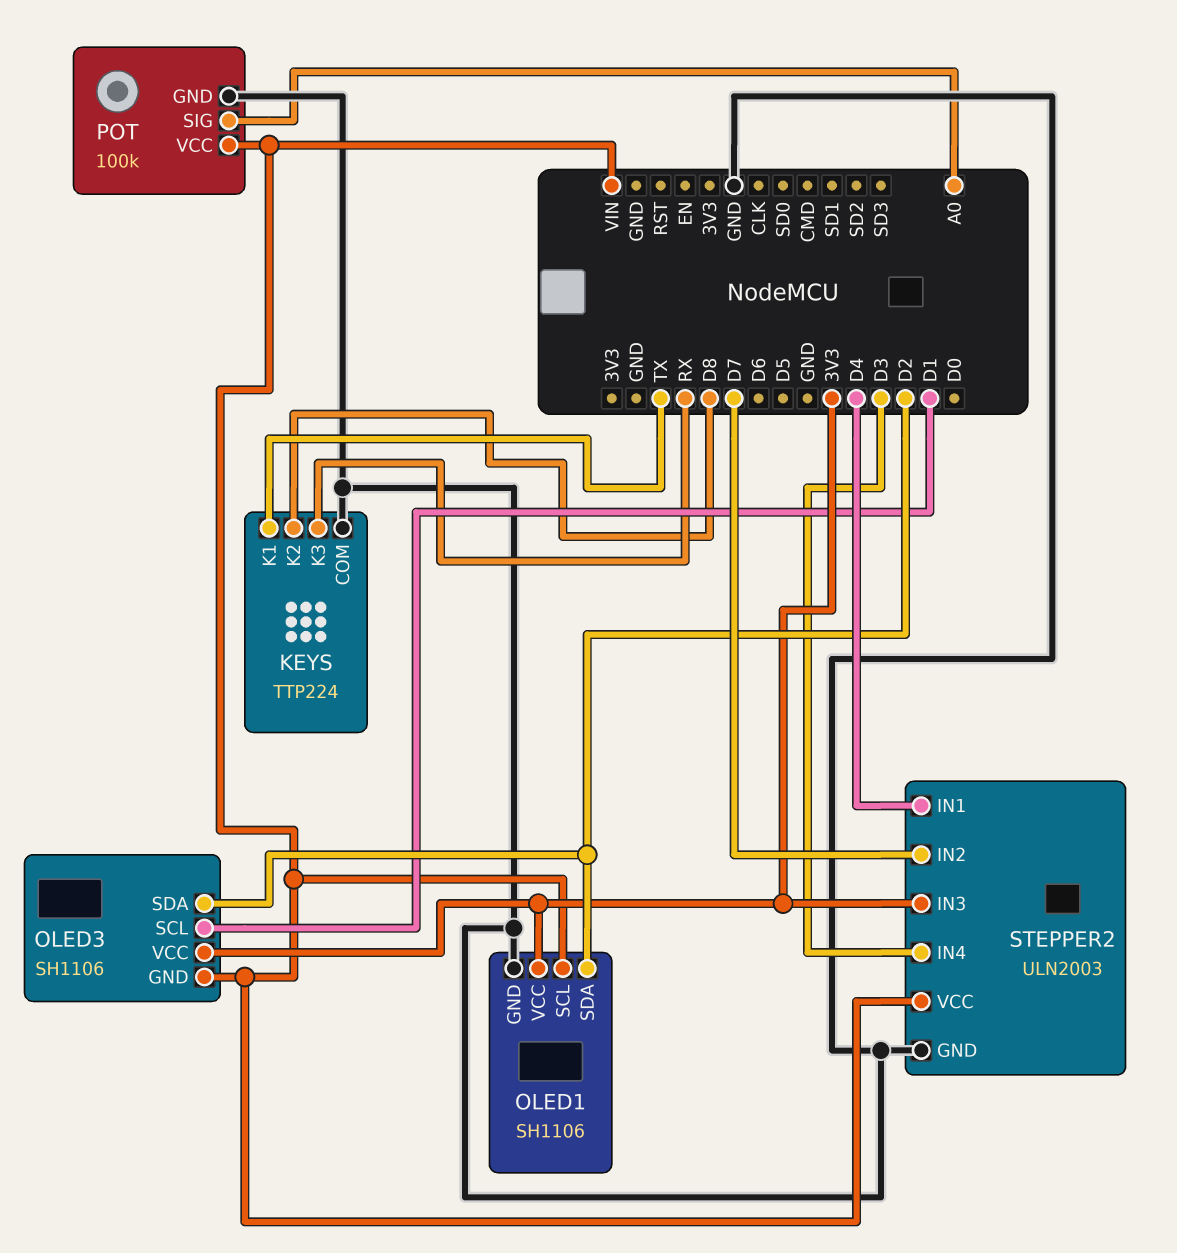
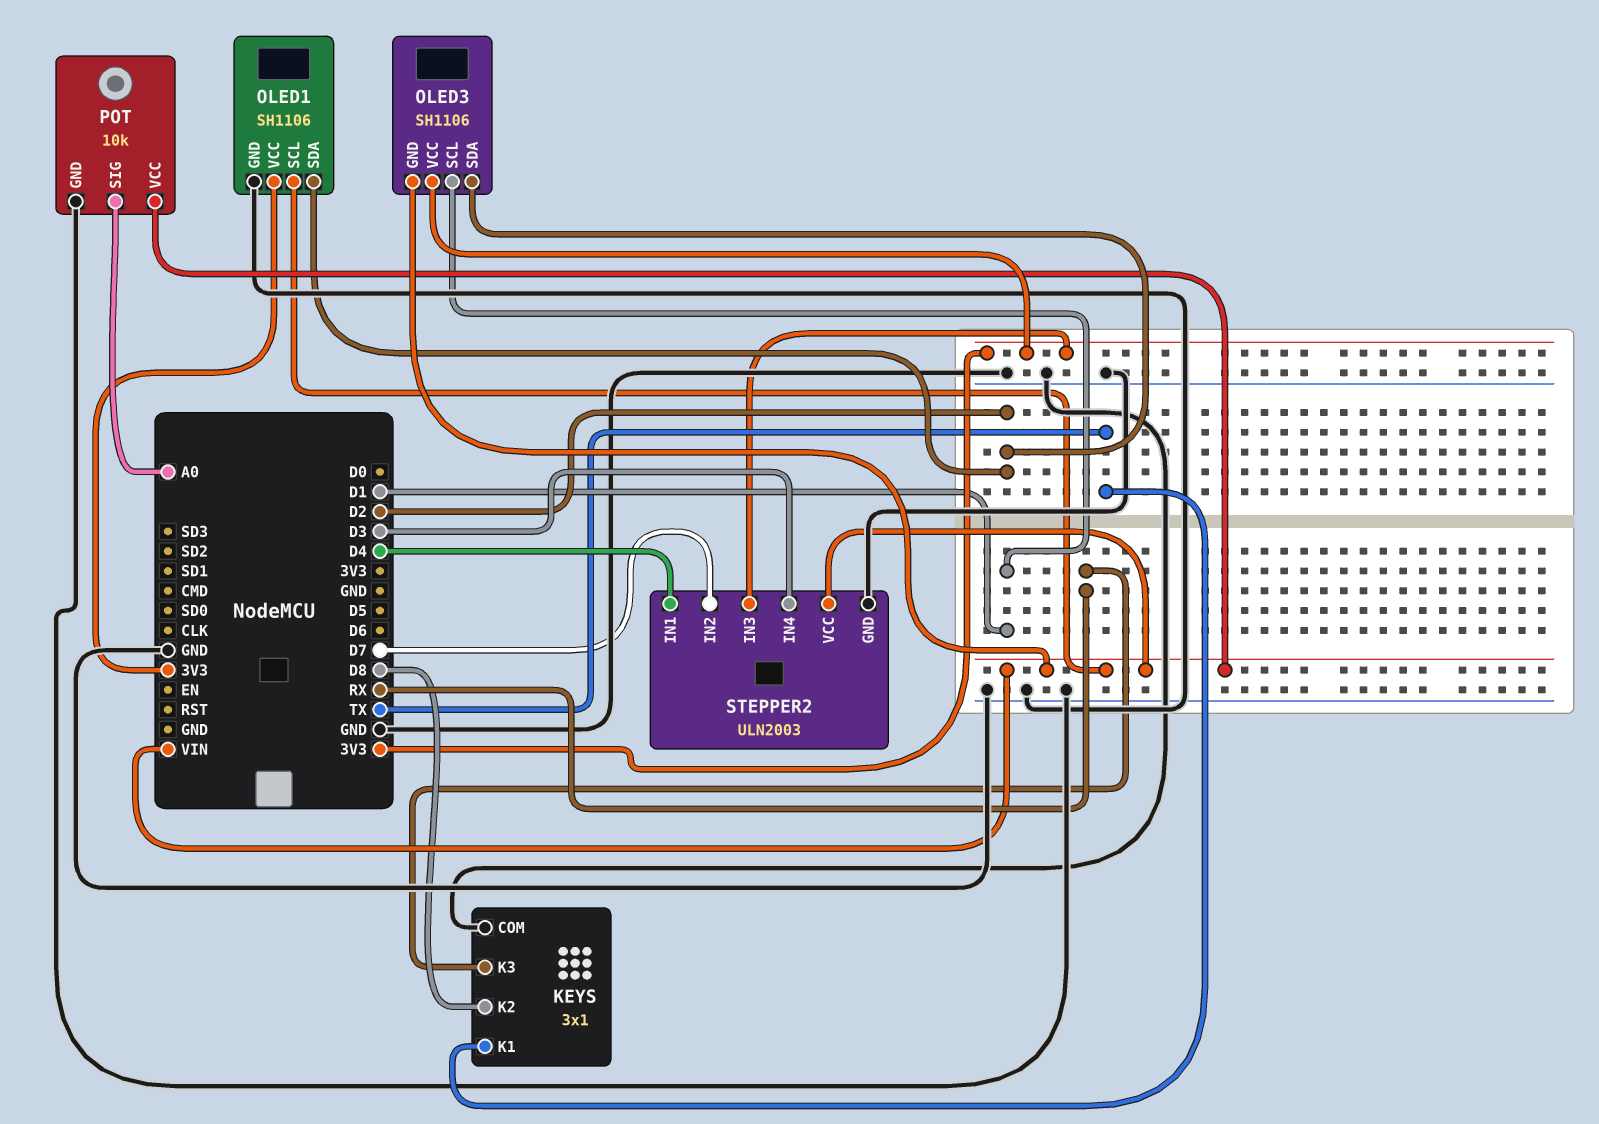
KEYS: TTP224 -> 3x1
POT: 100k -> 10k

